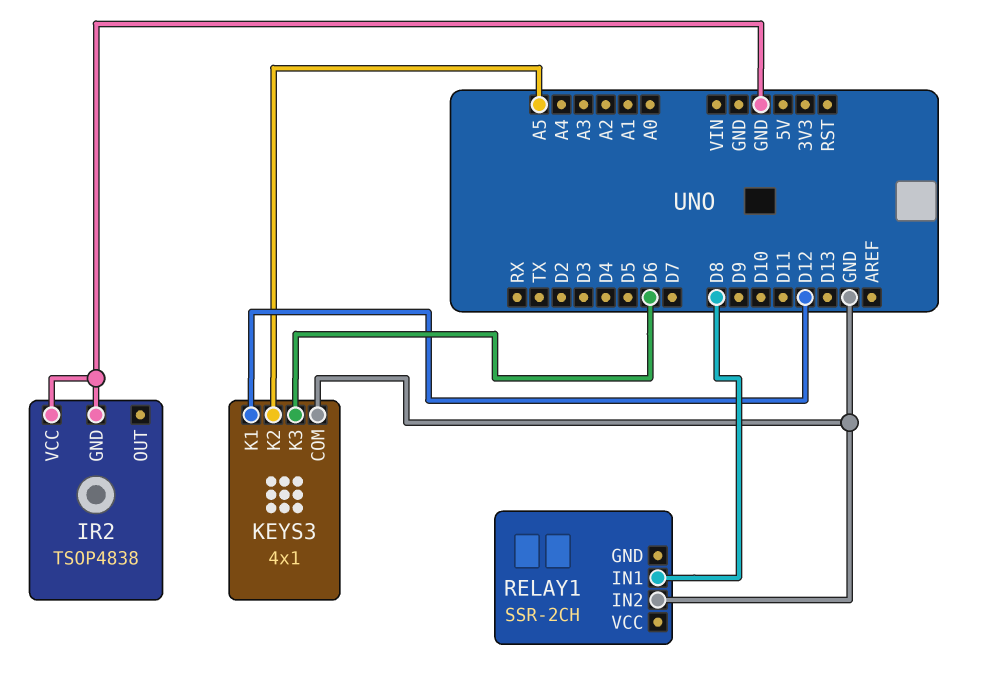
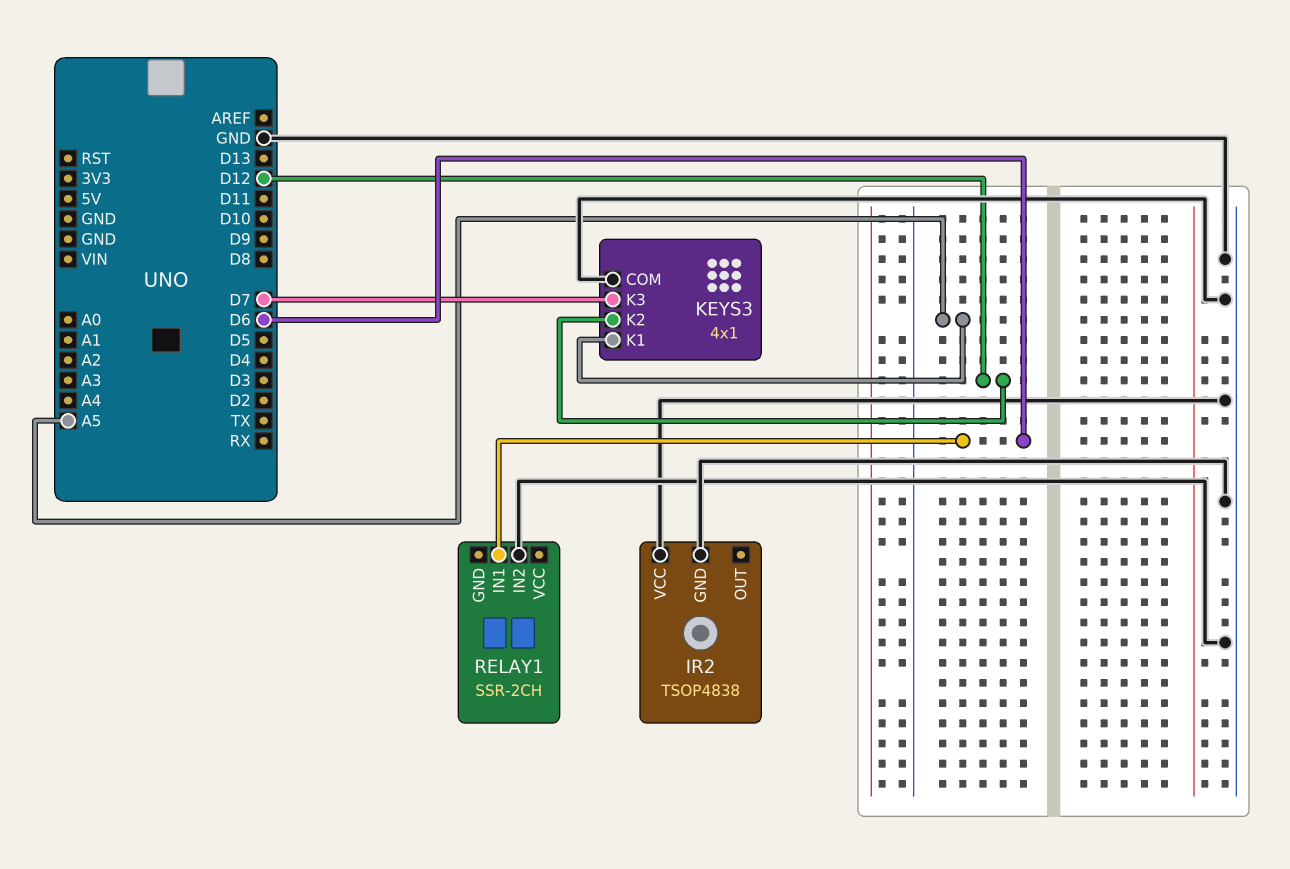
KEYS3 pin K1: D12 -> A5
KEYS3 pin K2: A5 -> D12
KEYS3 pin K3: D6 -> D7
RELAY1 pin IN1: D8 -> D6

